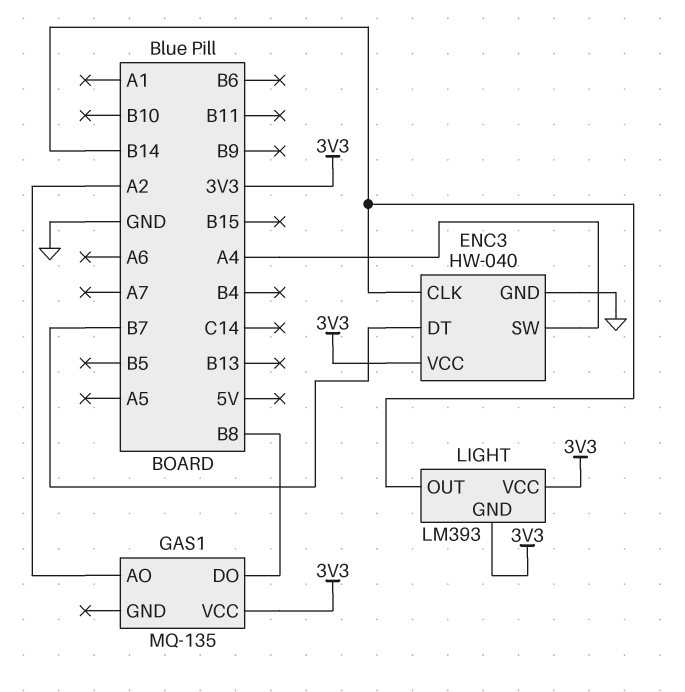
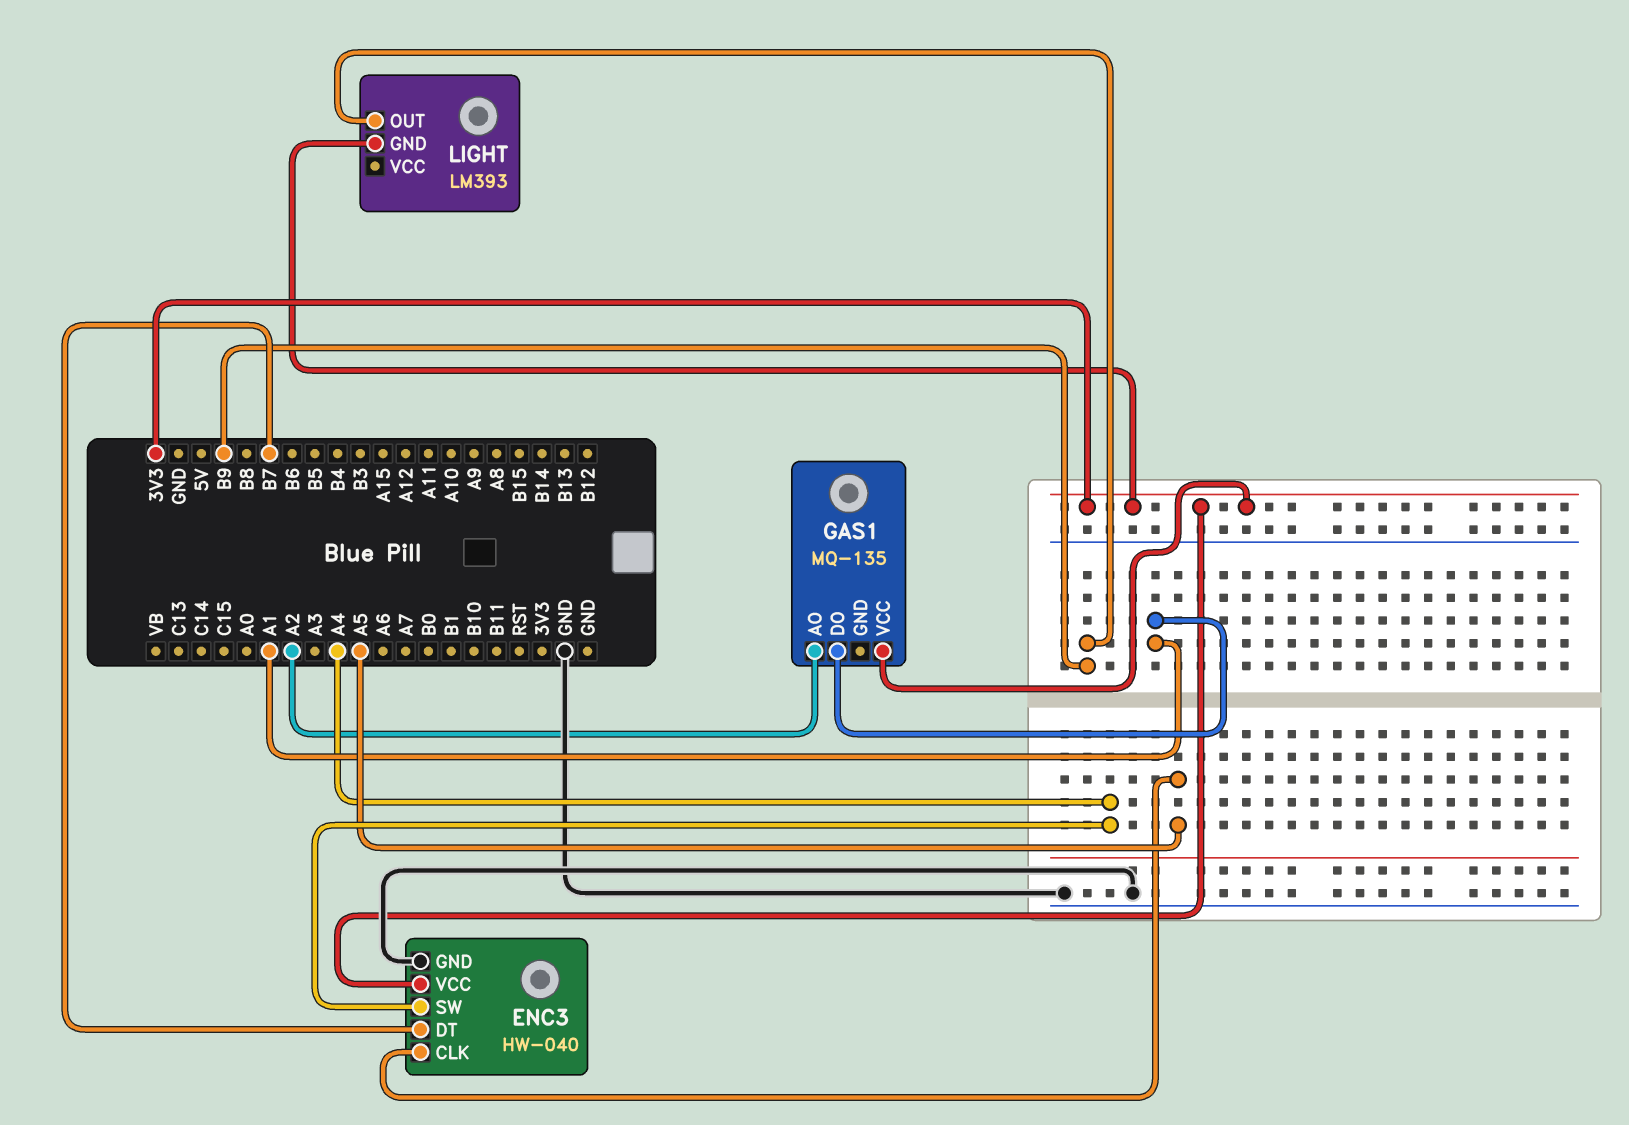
ENC3 pin CLK: B14 -> A5
GAS1 pin DO: B8 -> A1
LIGHT pin OUT: B14 -> B9
LIGHT pin VCC: 3V3 -> none

